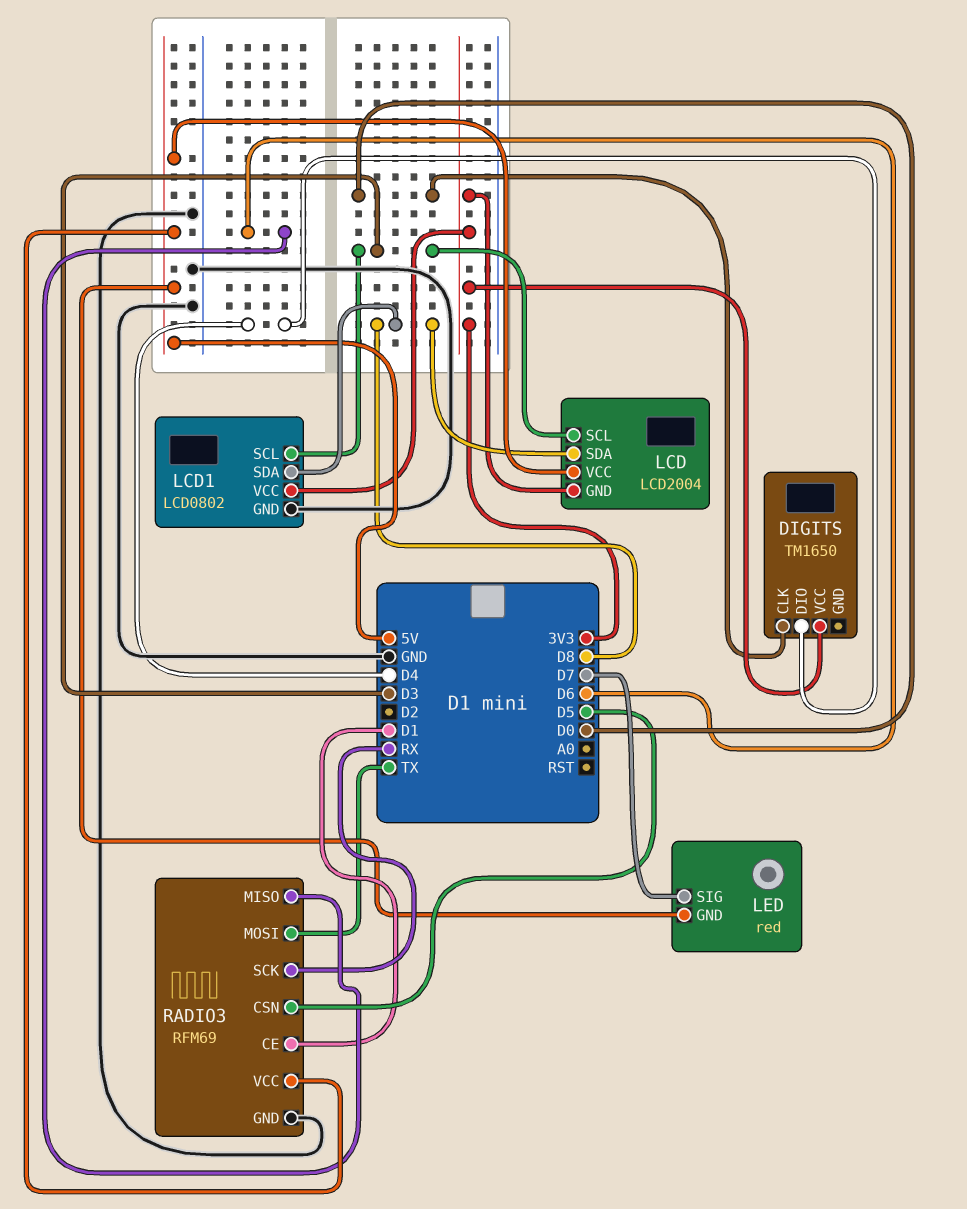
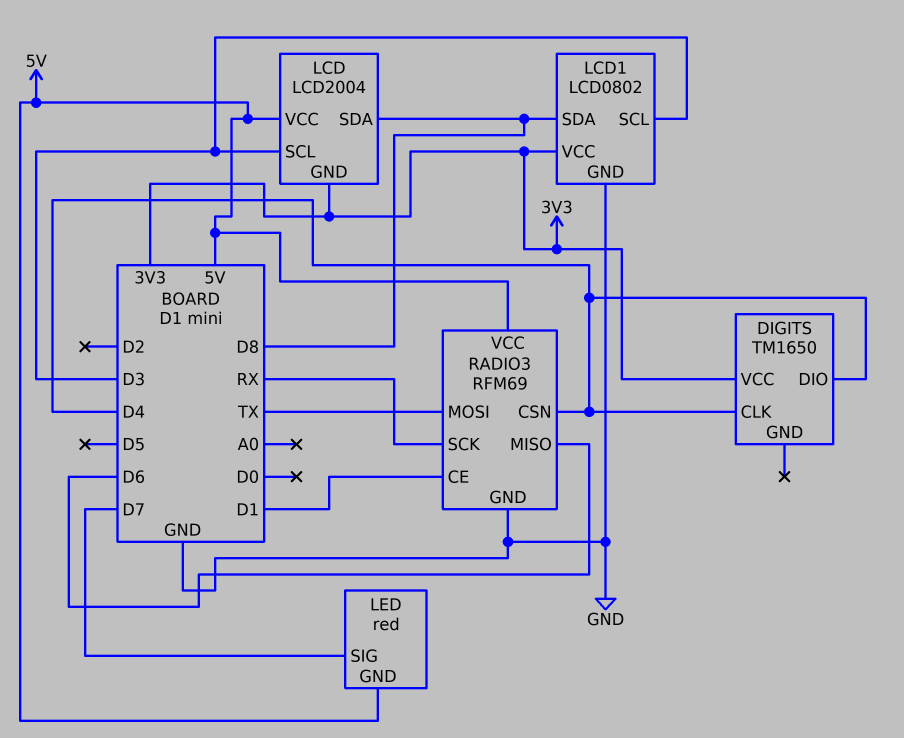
DIGITS pin CLK: D0 -> D4
RADIO3 pin CSN: D5 -> D4

